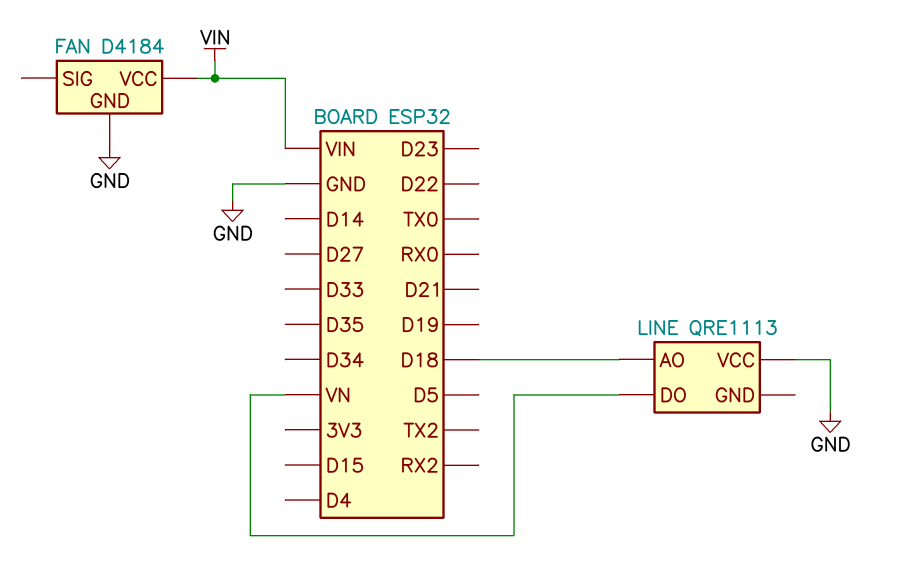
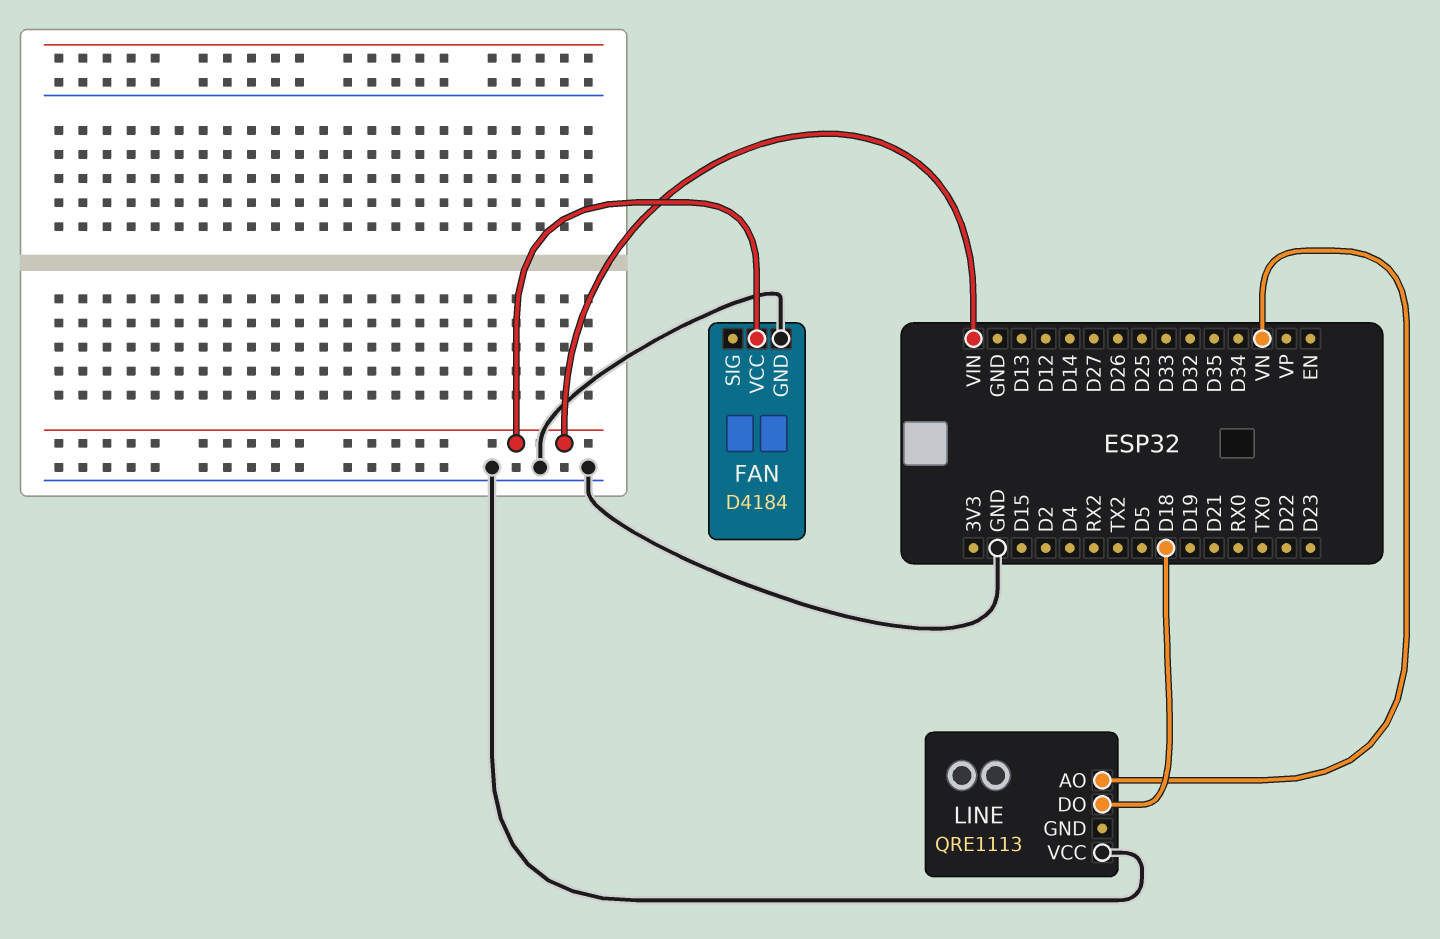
LINE pin AO: D18 -> VN
LINE pin DO: VN -> D18

